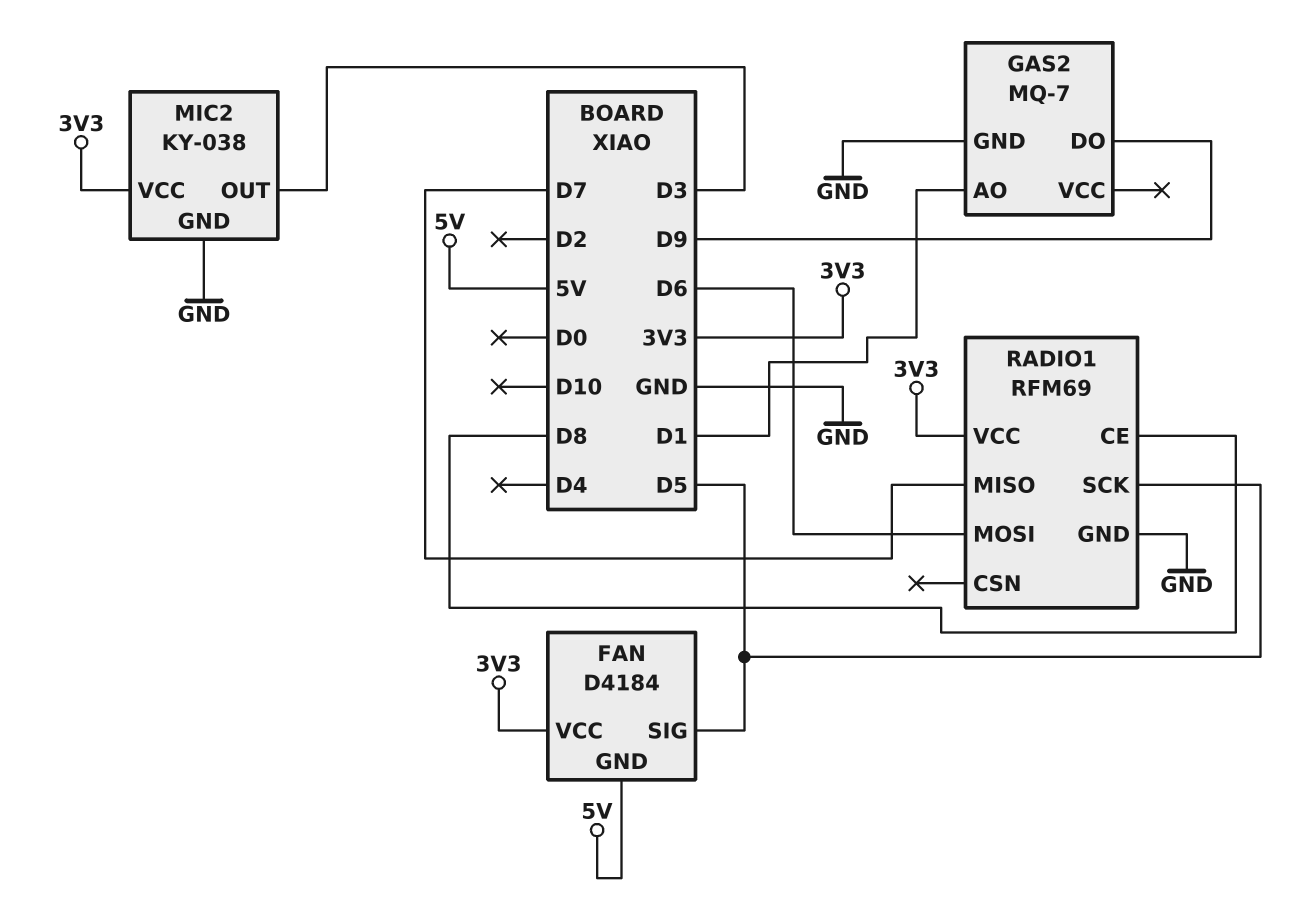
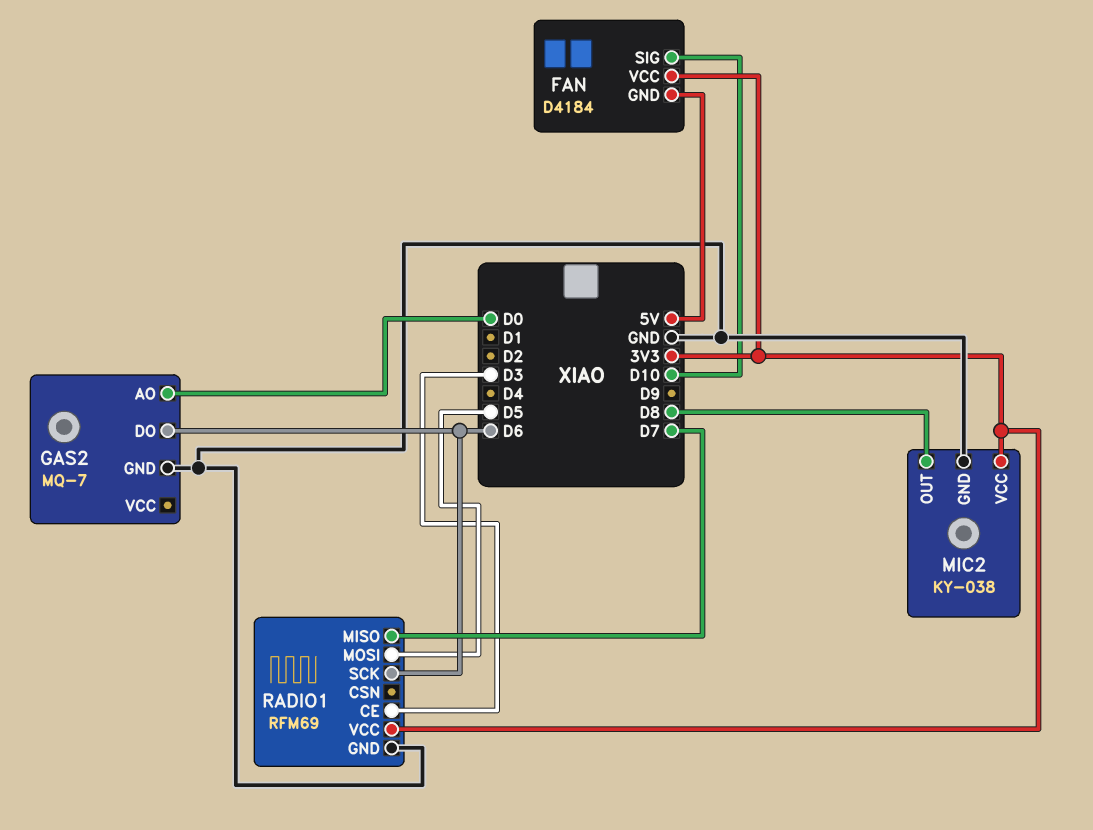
FAN pin SIG: D5 -> D10
GAS2 pin AO: D1 -> D0
GAS2 pin DO: D9 -> D6
MIC2 pin OUT: D3 -> D8
RADIO1 pin CE: D8 -> D3
RADIO1 pin MOSI: D6 -> D5
RADIO1 pin SCK: D5 -> D6

